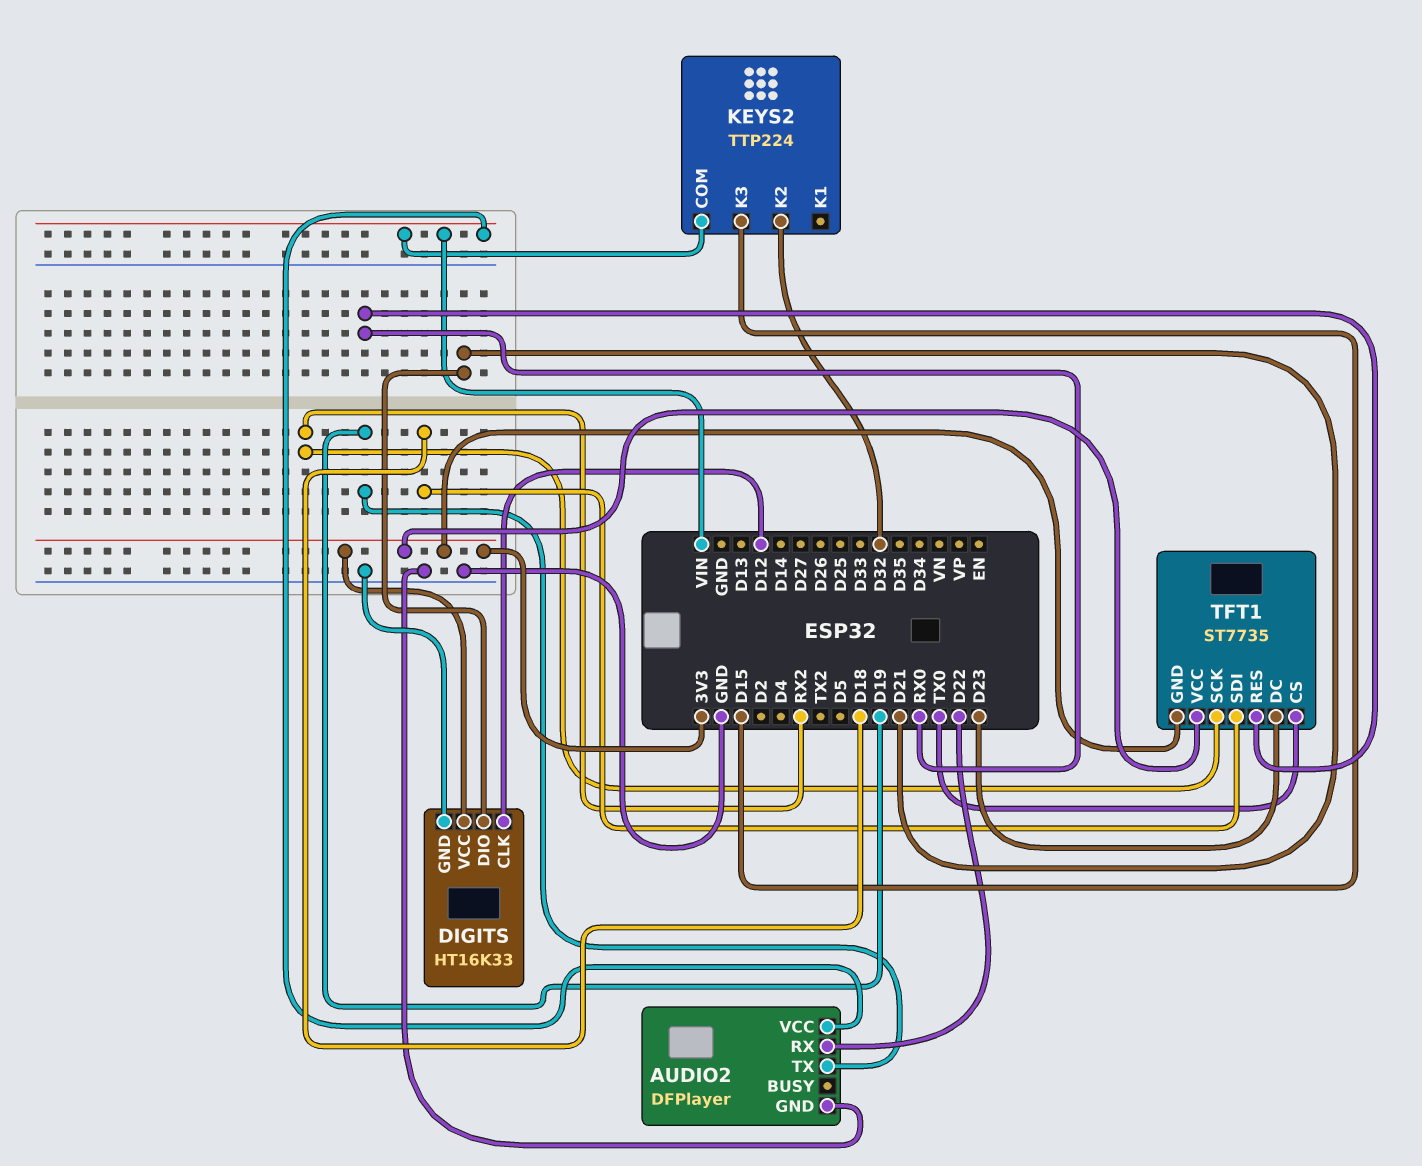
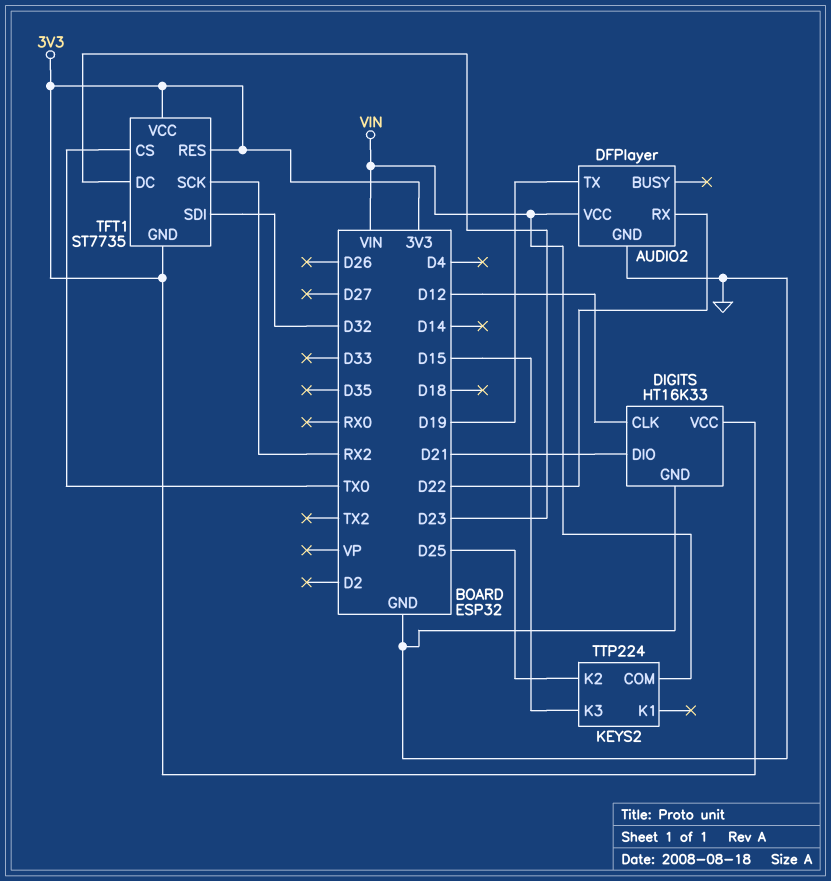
KEYS2 pin K2: D32 -> D25
TFT1 pin RES: RX0 -> 3V3
TFT1 pin SDI: D18 -> D32

